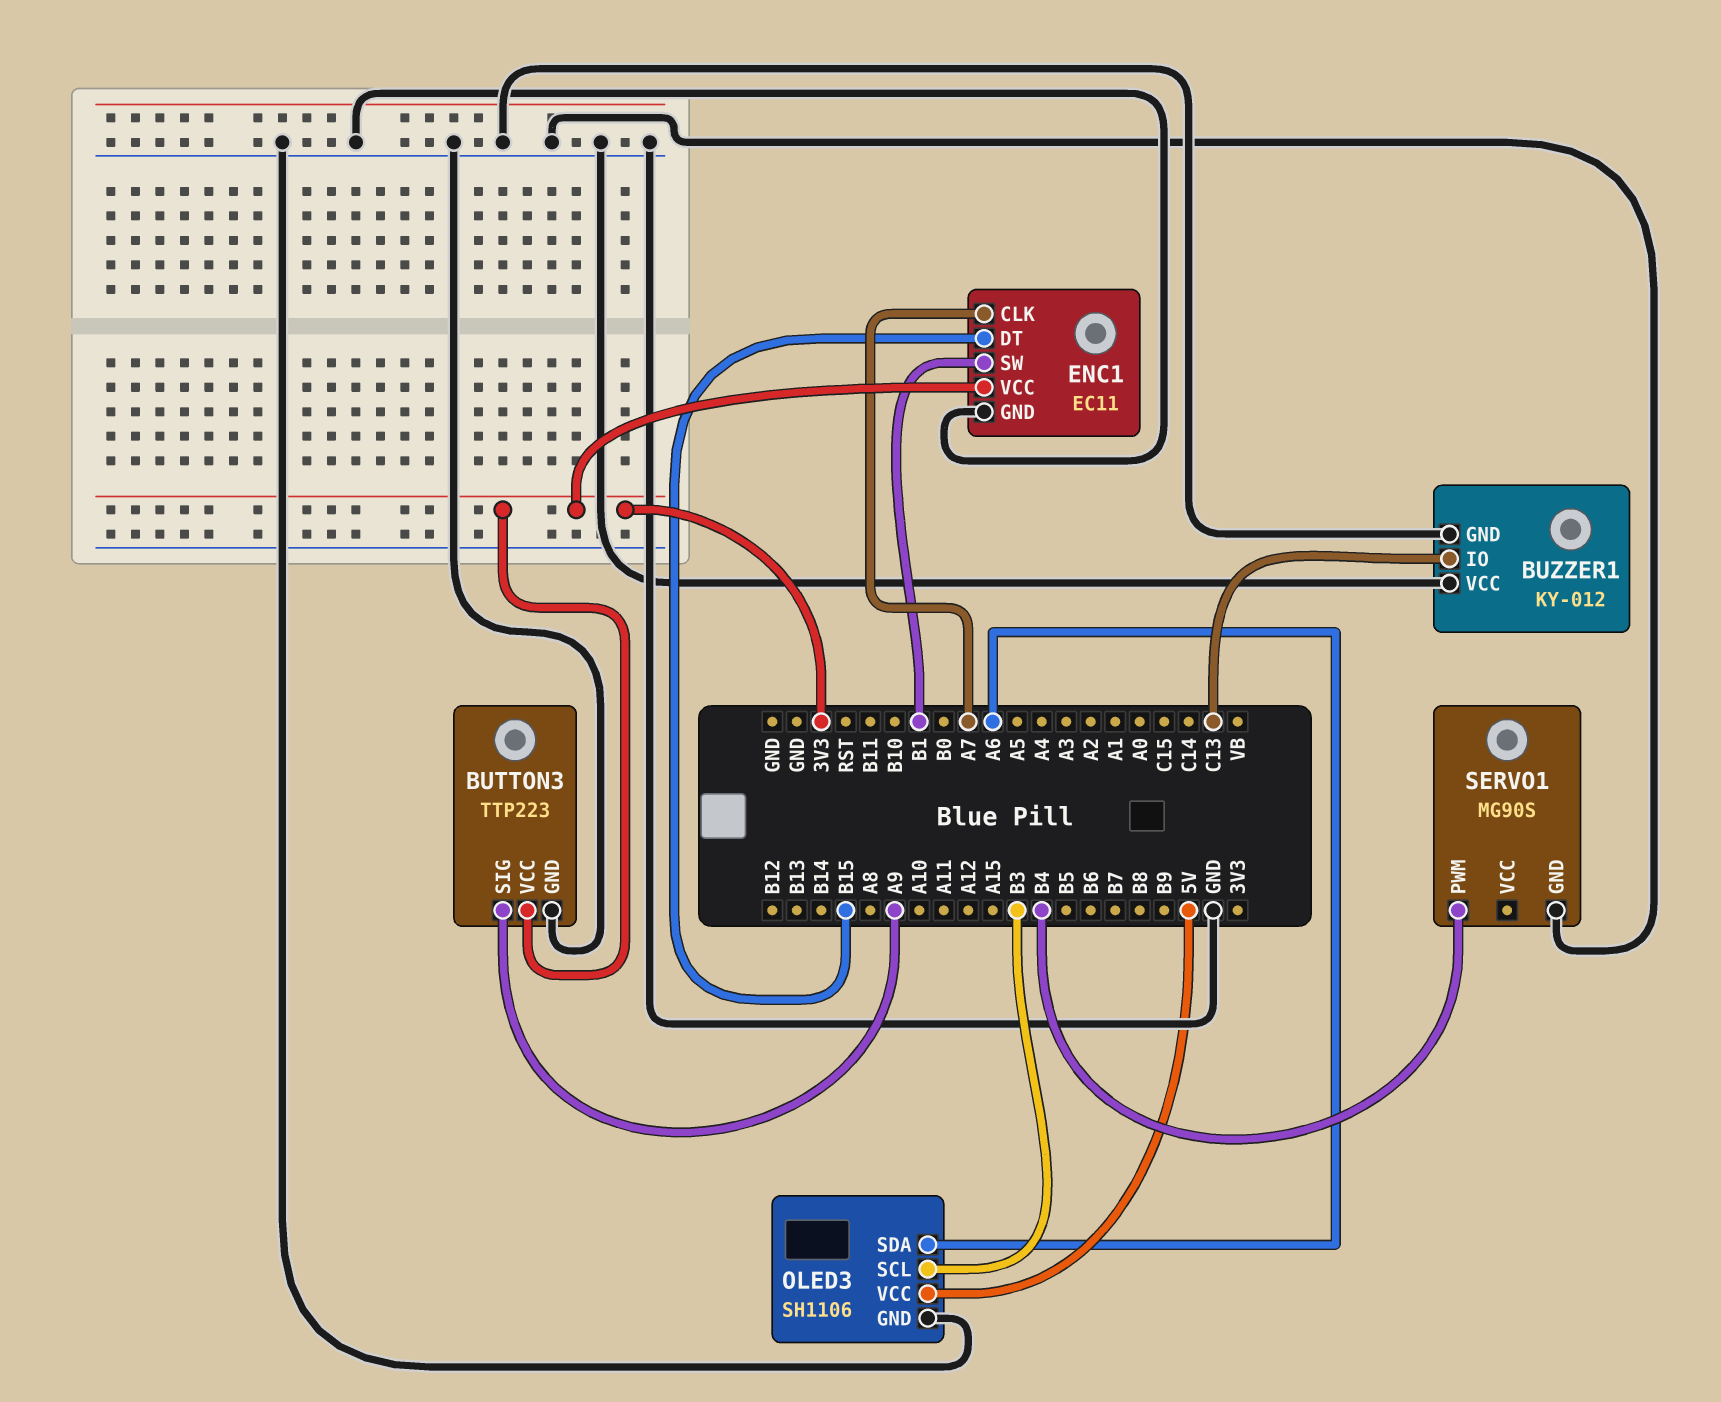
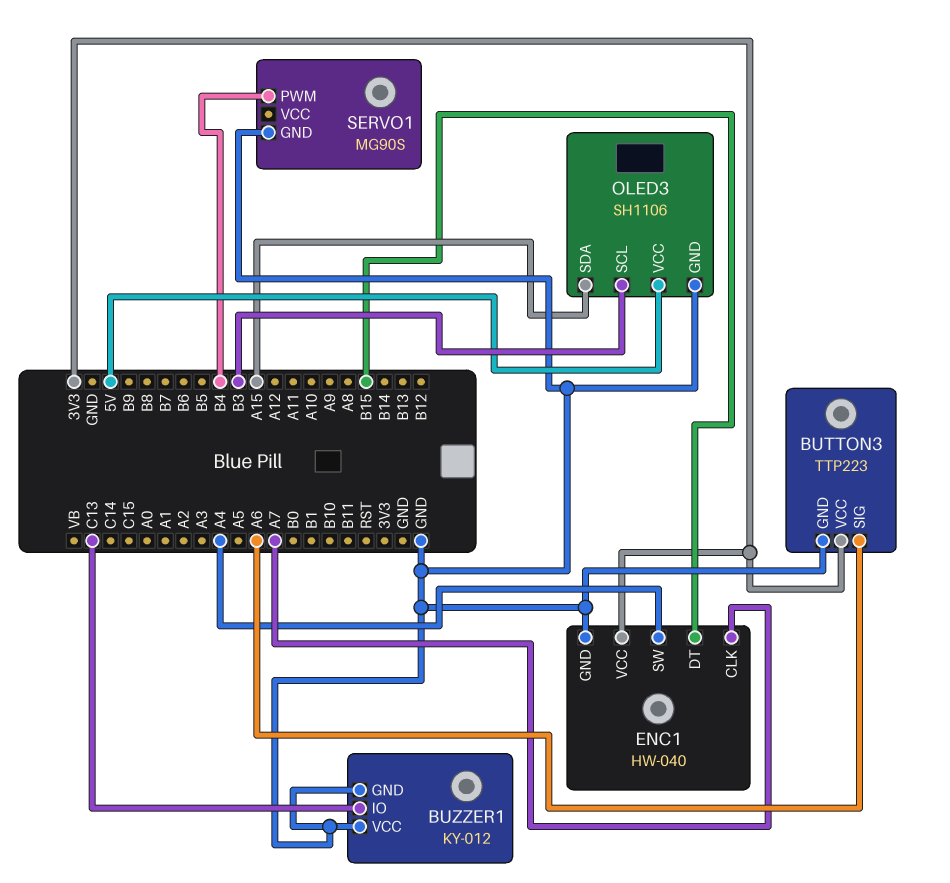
BUTTON3 pin SIG: A9 -> A6
ENC1: EC11 -> HW-040
ENC1 pin SW: B1 -> A4
OLED3 pin SDA: A6 -> A15

